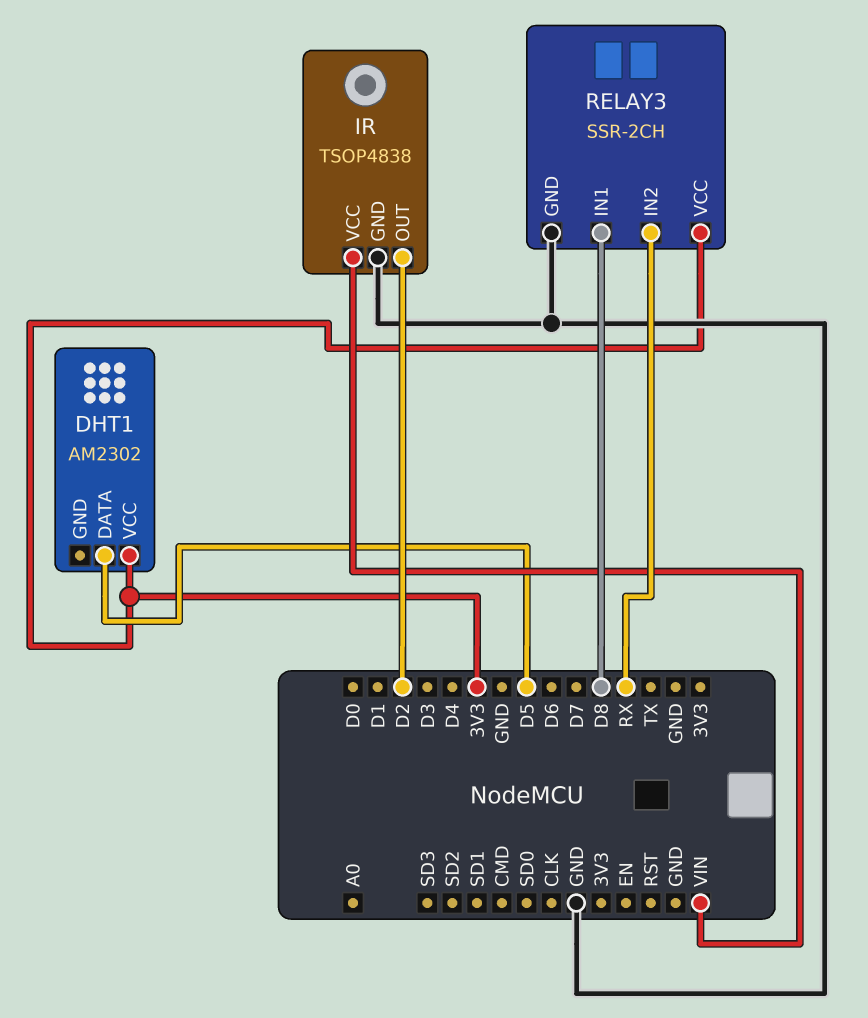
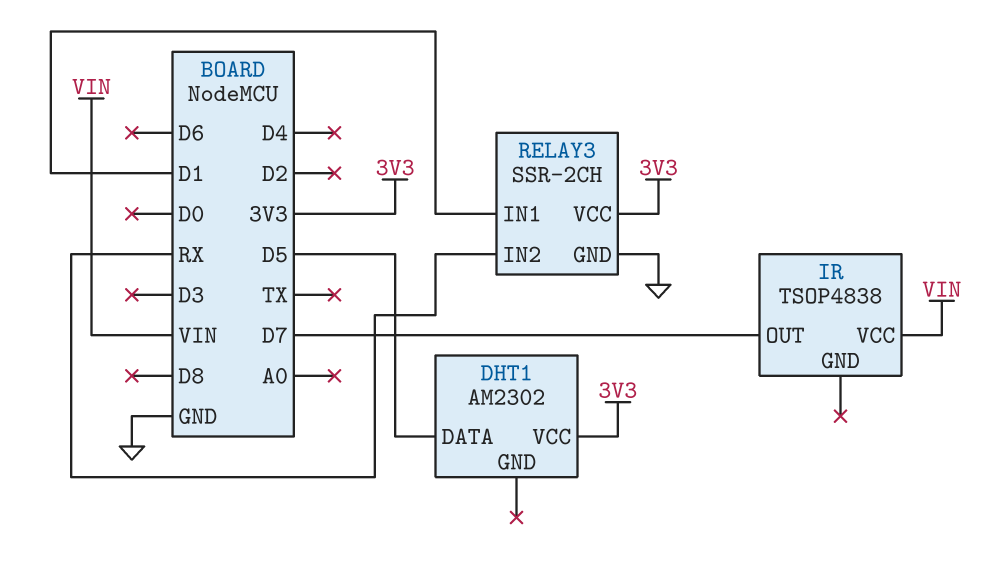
IR pin GND: GND -> none
IR pin OUT: D2 -> D7
RELAY3 pin IN1: D8 -> D1

